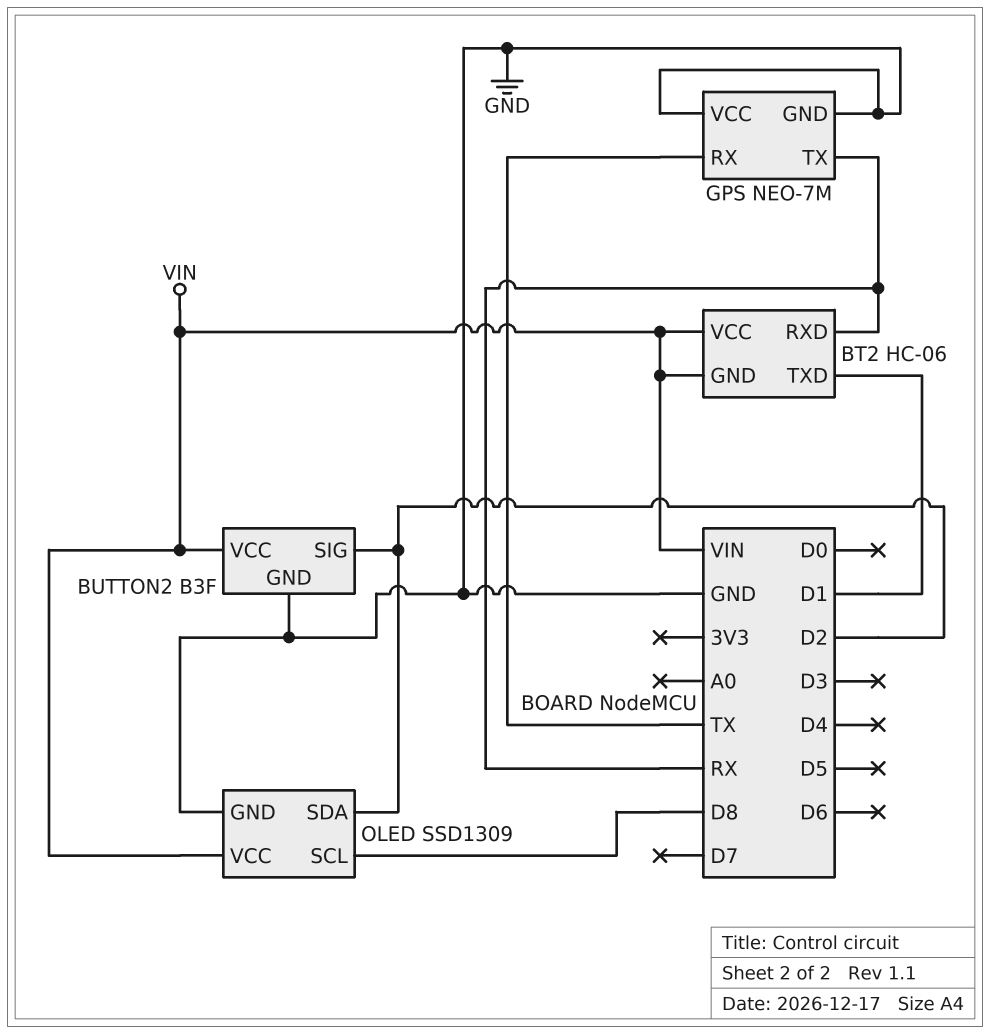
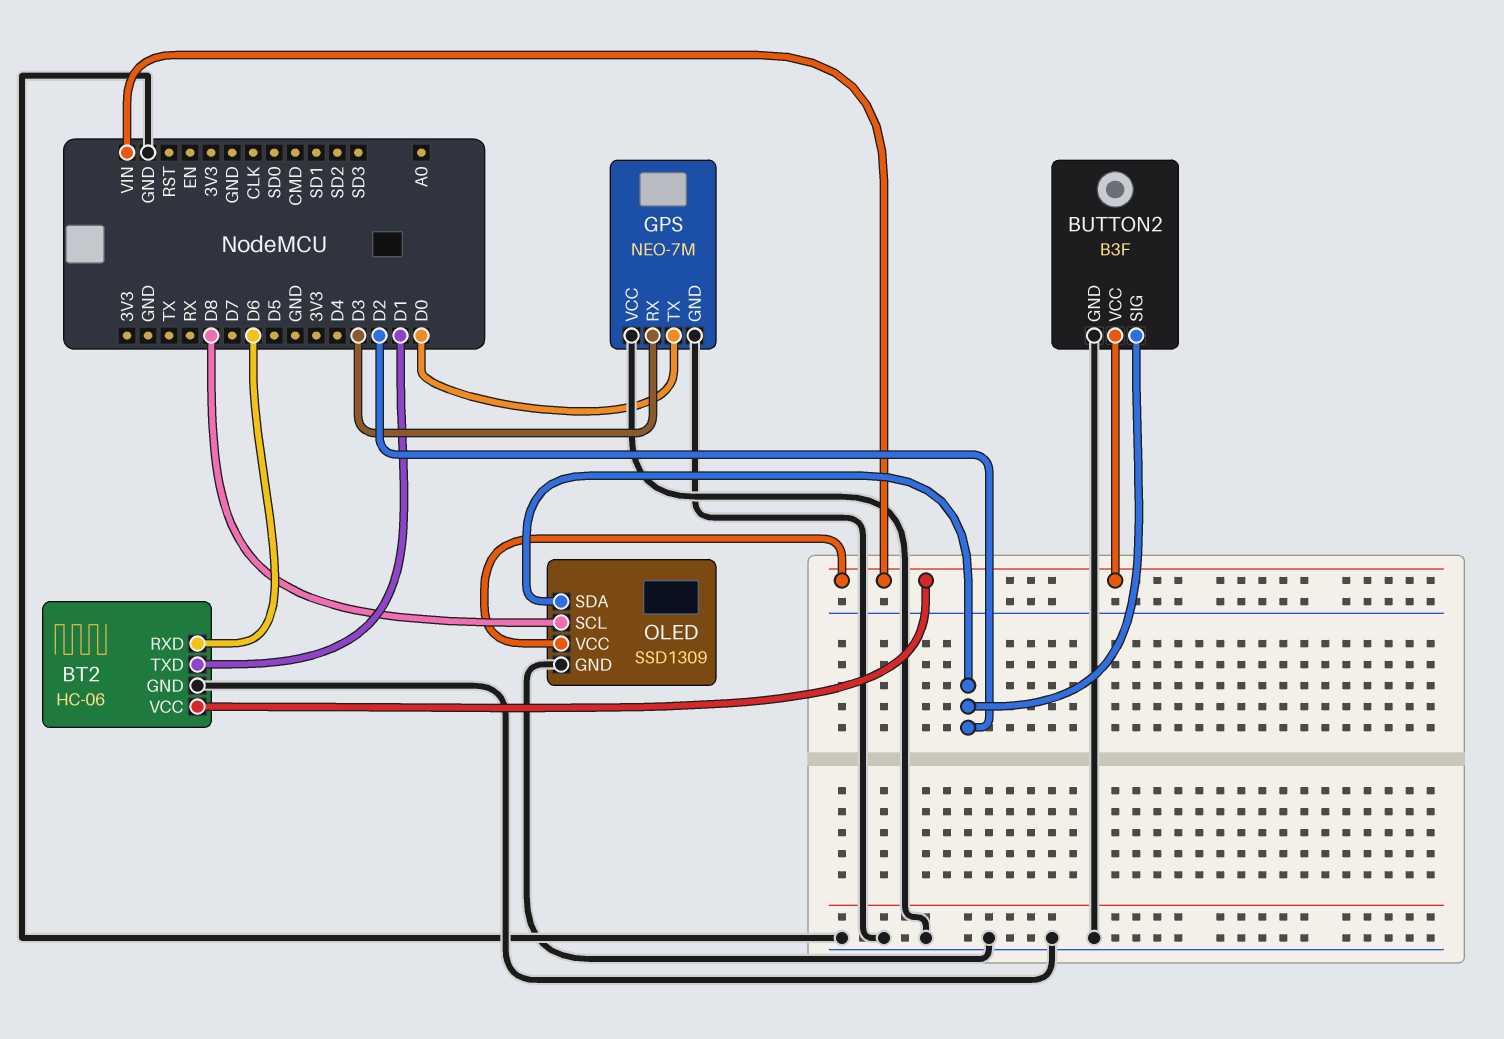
BT2 pin GND: VIN -> GND
BT2 pin RXD: RX -> D6
GPS pin RX: TX -> D3
GPS pin TX: RX -> D0

